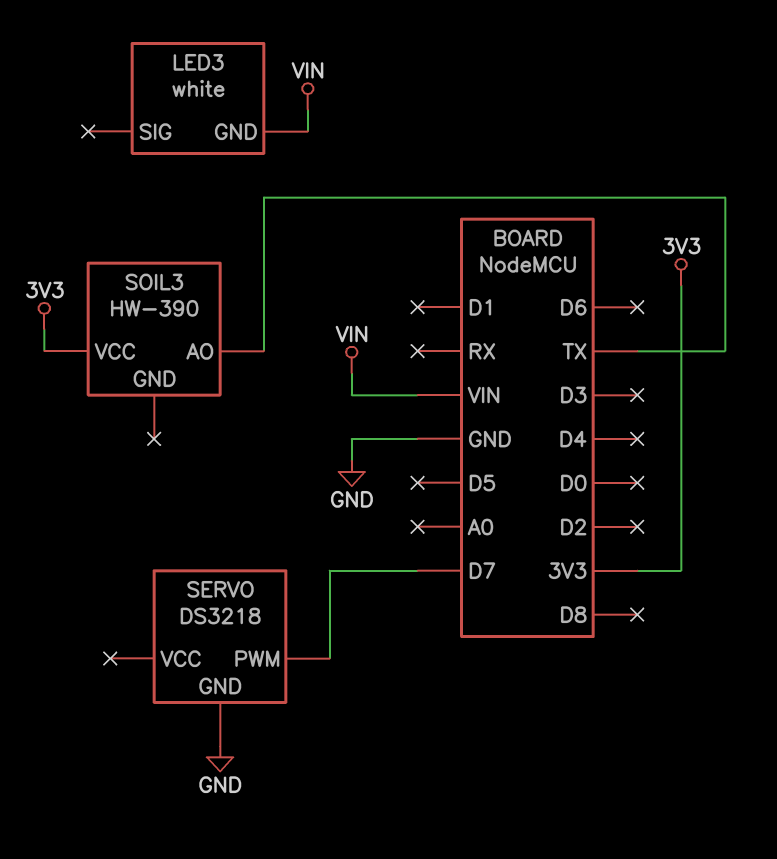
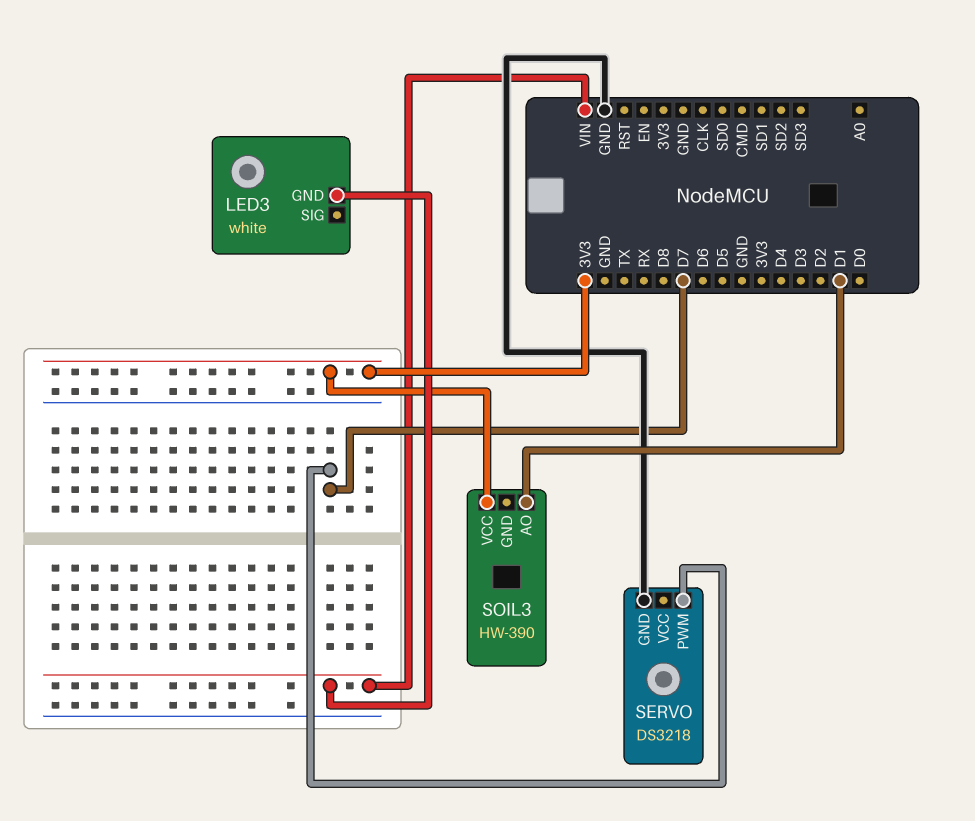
SOIL3 pin AO: TX -> D1

